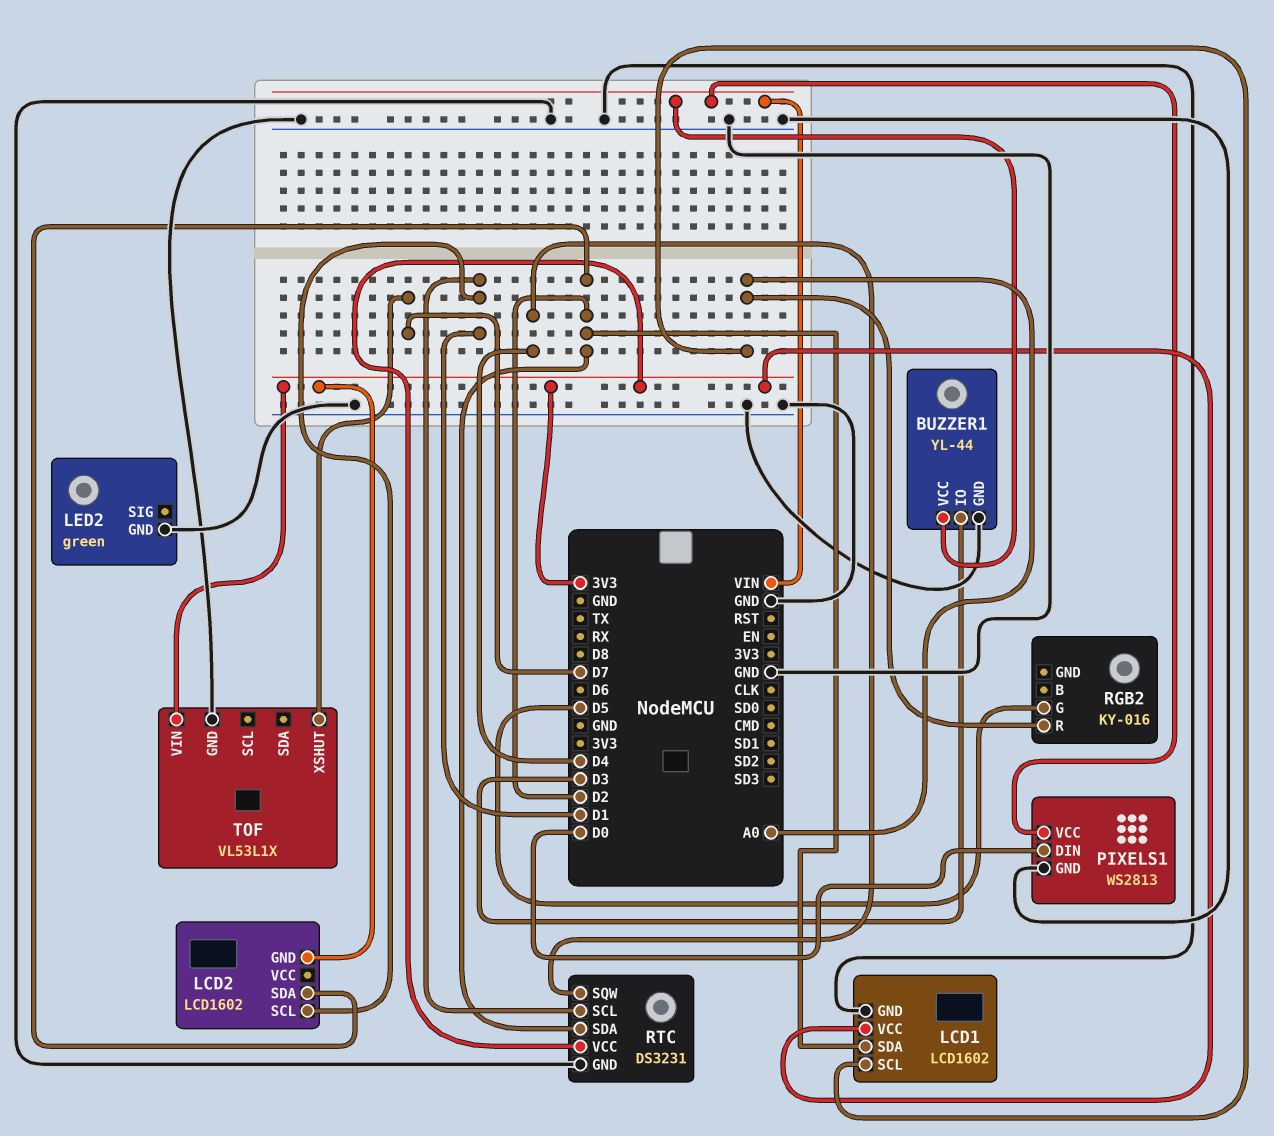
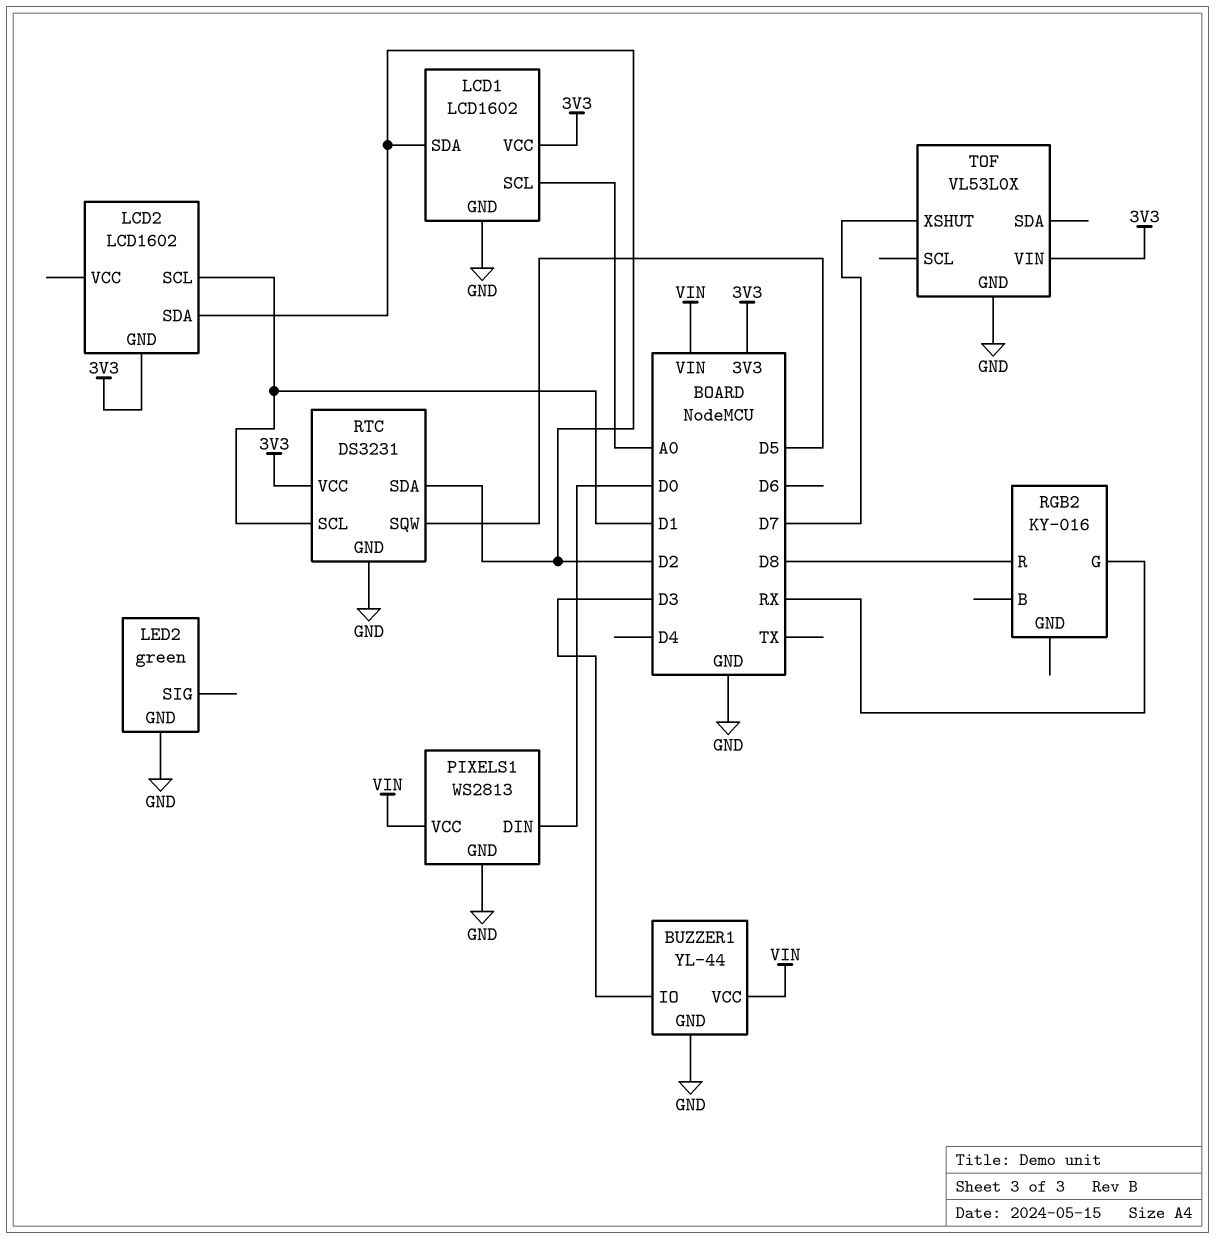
RGB2 pin G: D5 -> RX
RGB2 pin R: A0 -> D8
RTC pin SQW: D4 -> D5
TOF: VL53L1X -> VL53L0X

